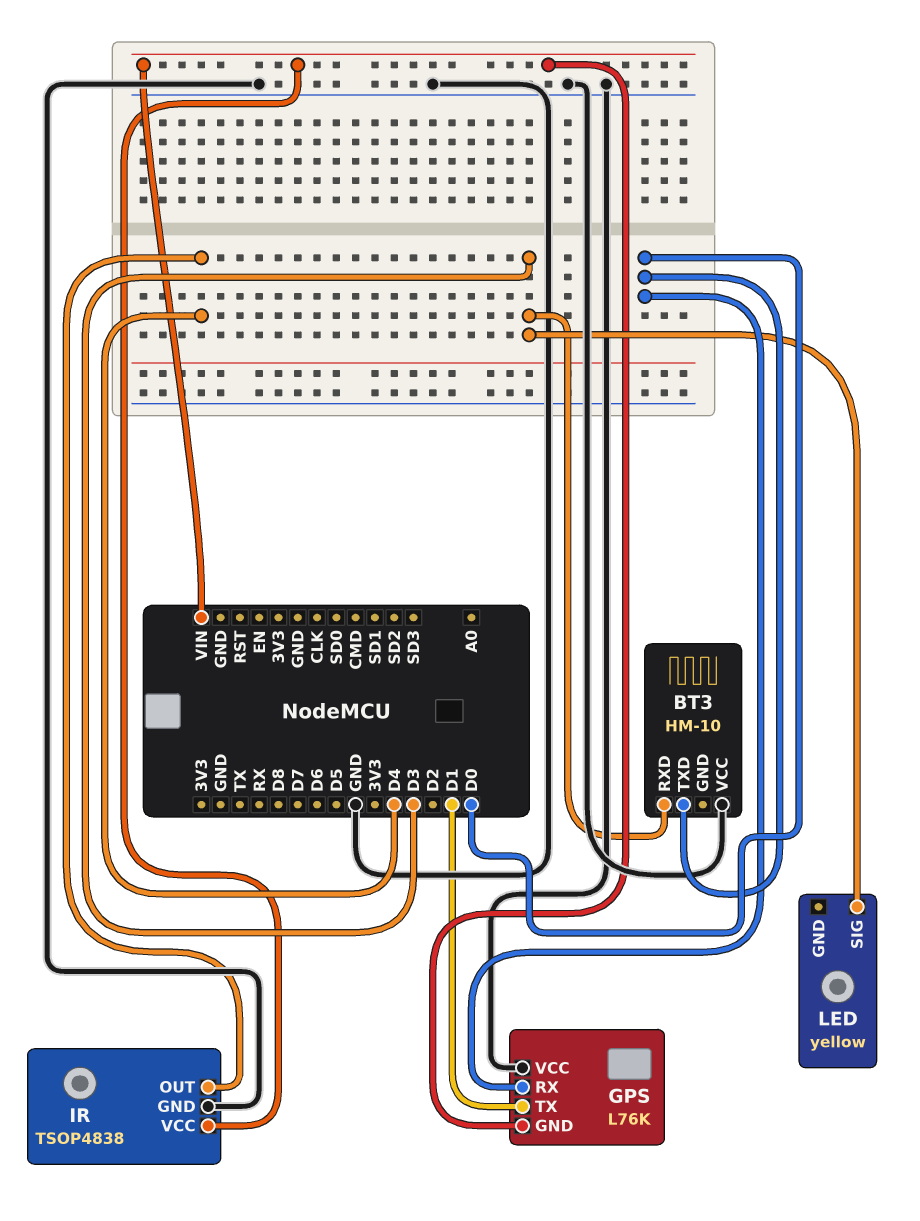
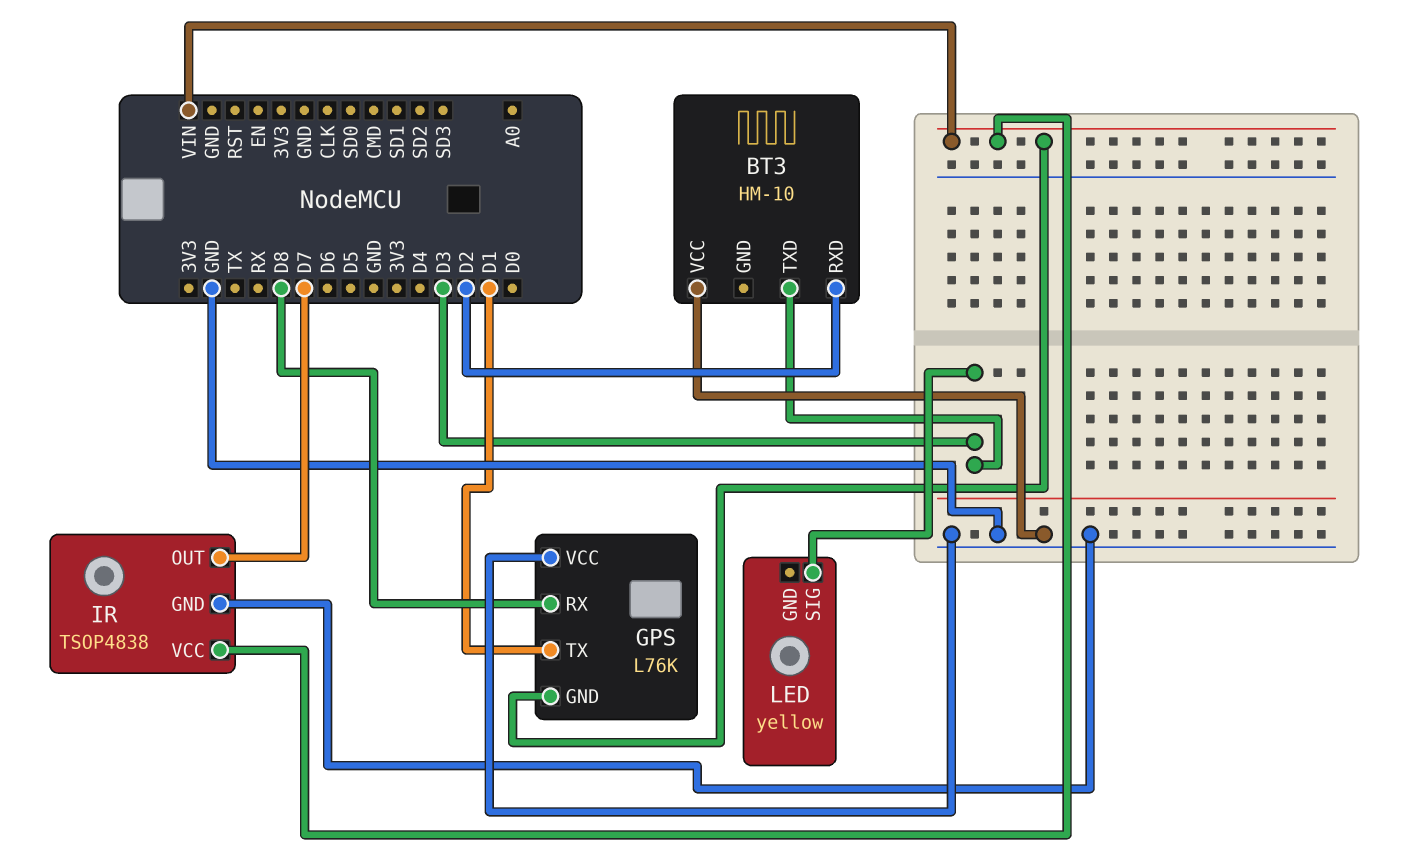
BT3 pin RXD: D3 -> D2
BT3 pin TXD: D0 -> D3
GPS pin RX: D0 -> D8
IR pin OUT: D4 -> D7

